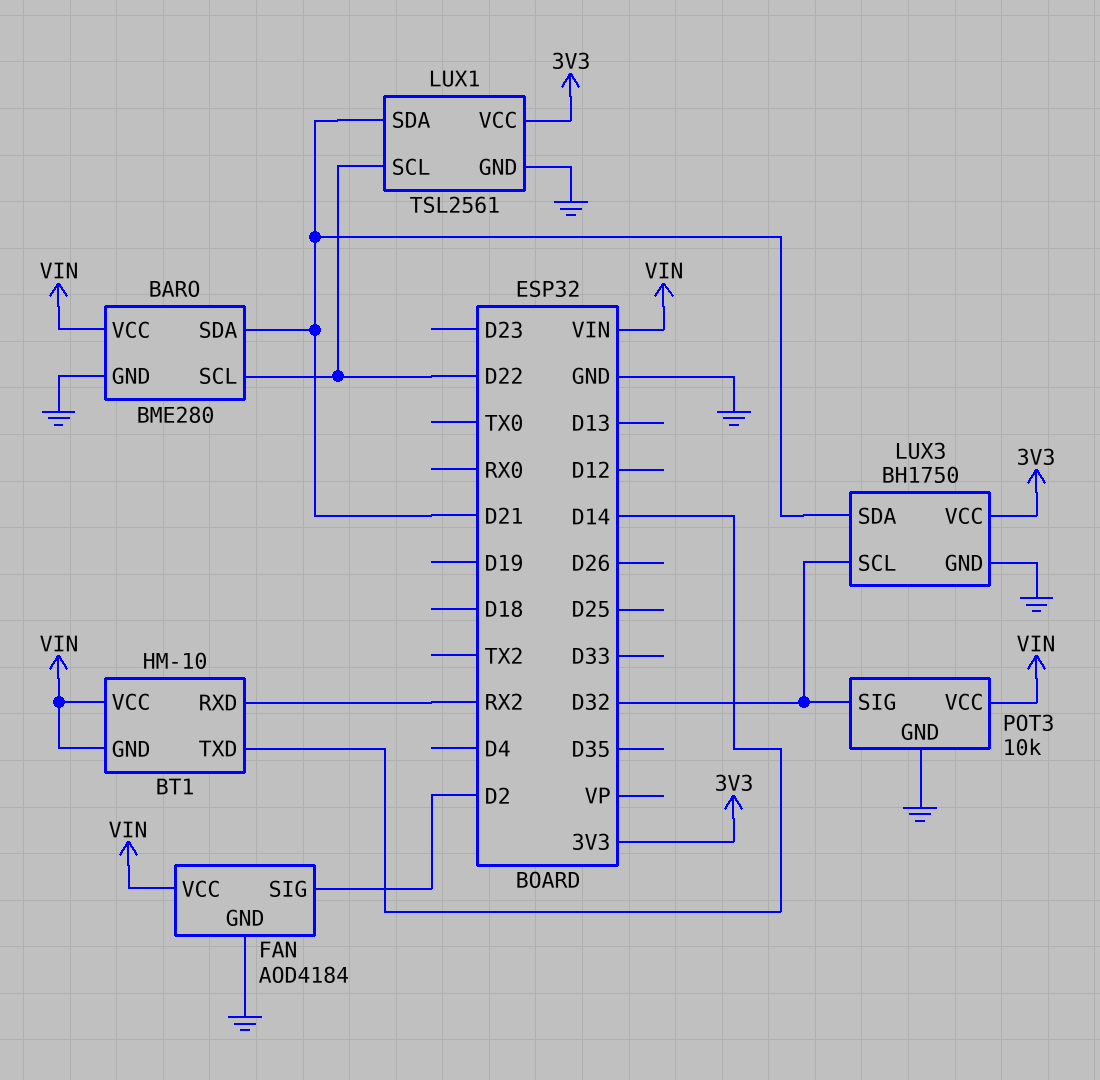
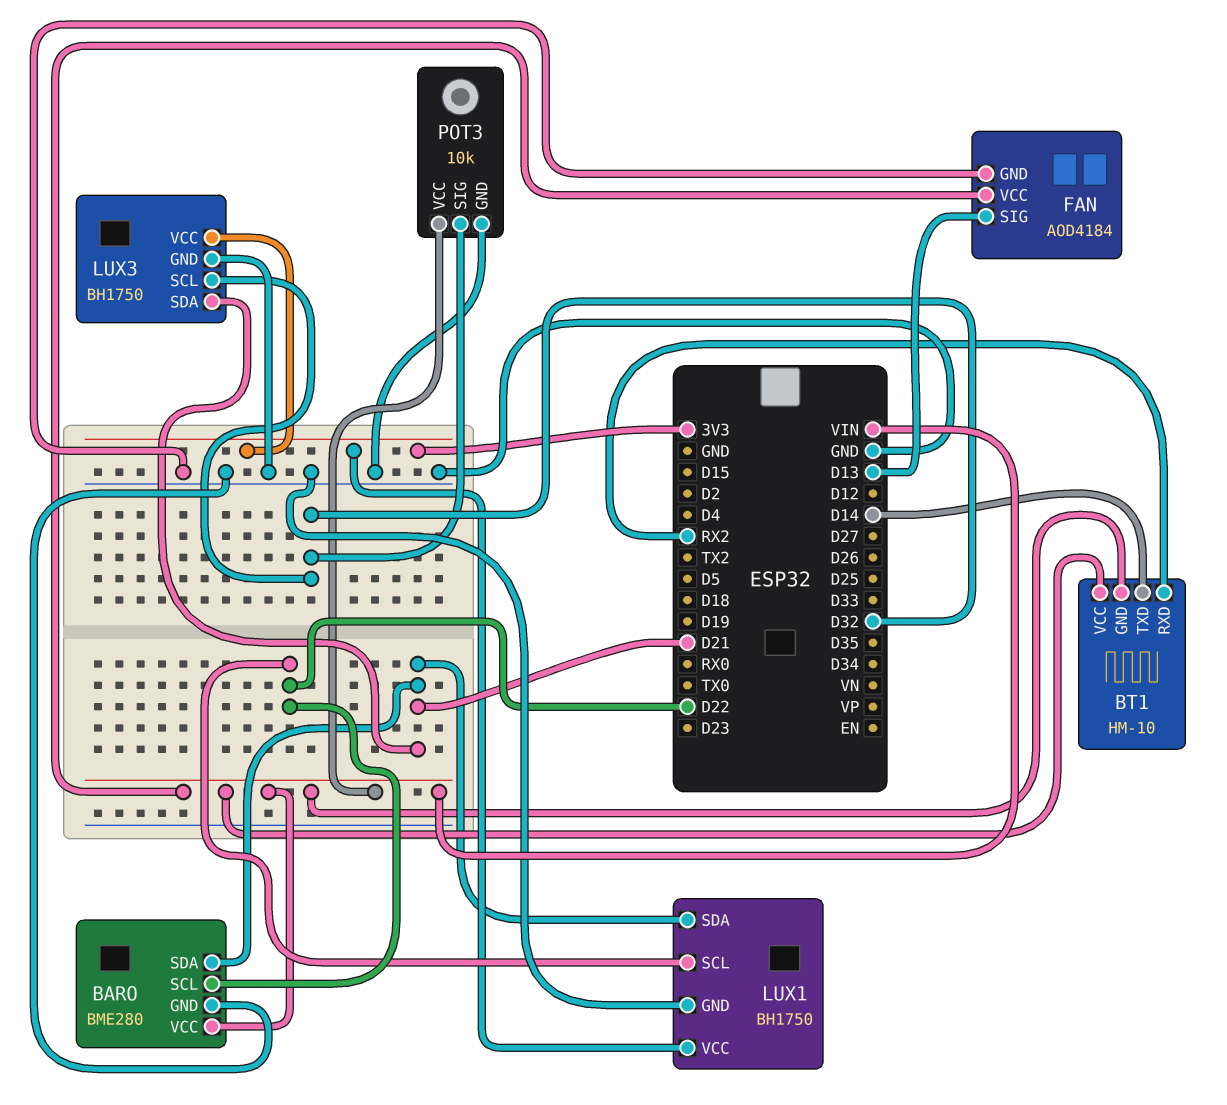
FAN pin SIG: D2 -> D13
LUX1: TSL2561 -> BH1750

